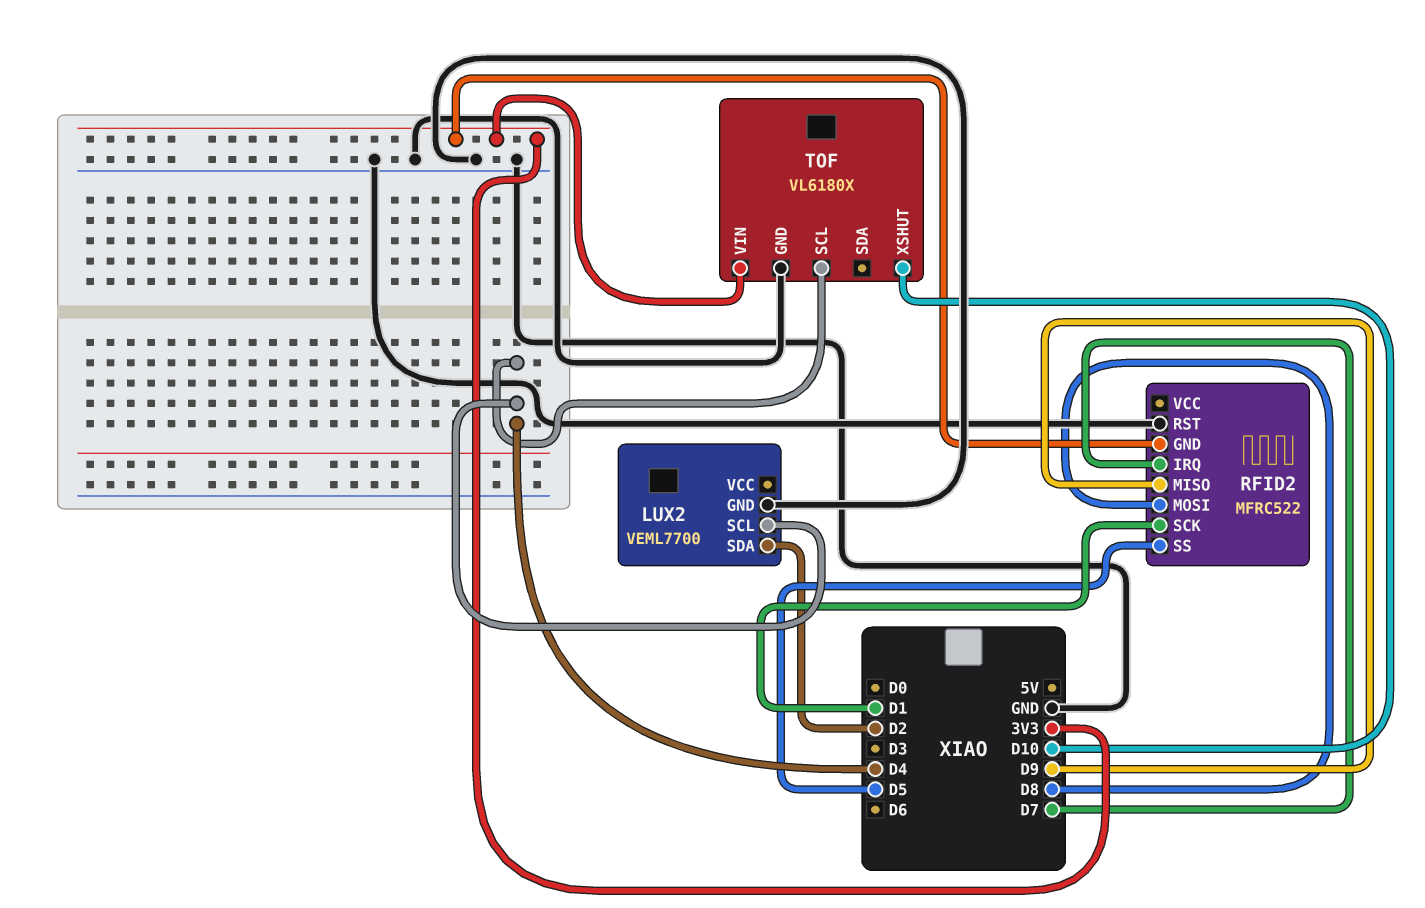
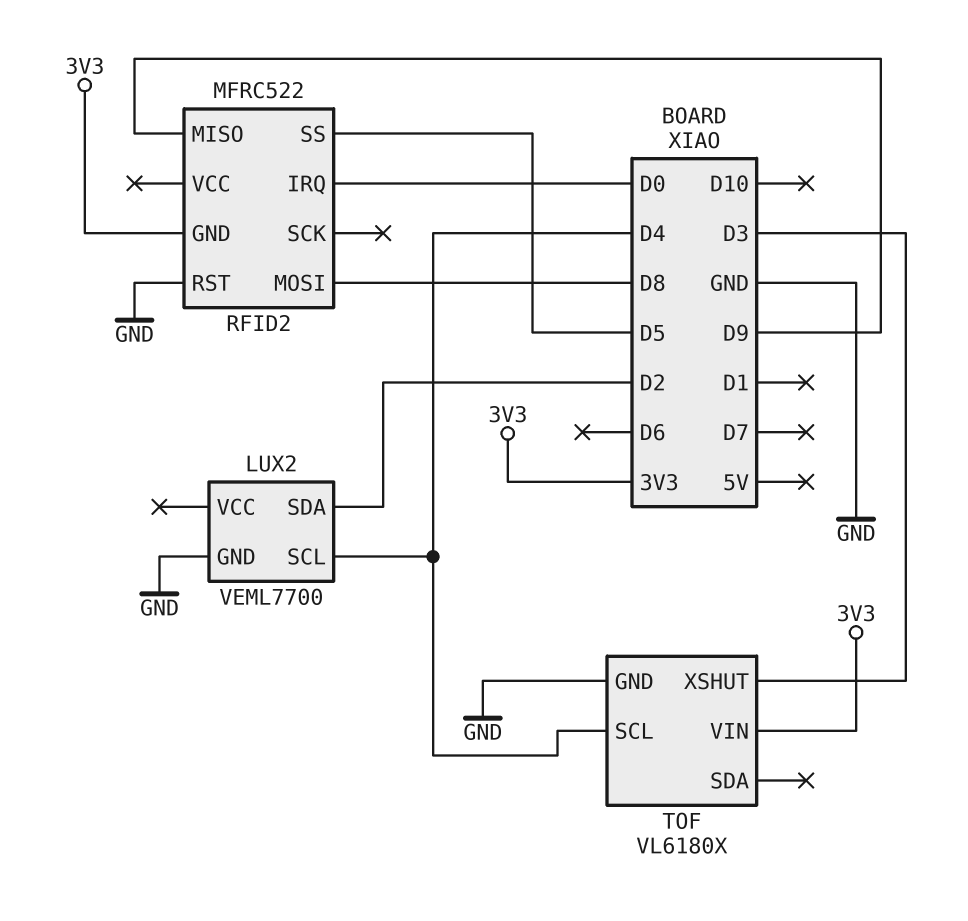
RFID2 pin IRQ: D7 -> D0
RFID2 pin SCK: D1 -> none
TOF pin XSHUT: D10 -> D3

